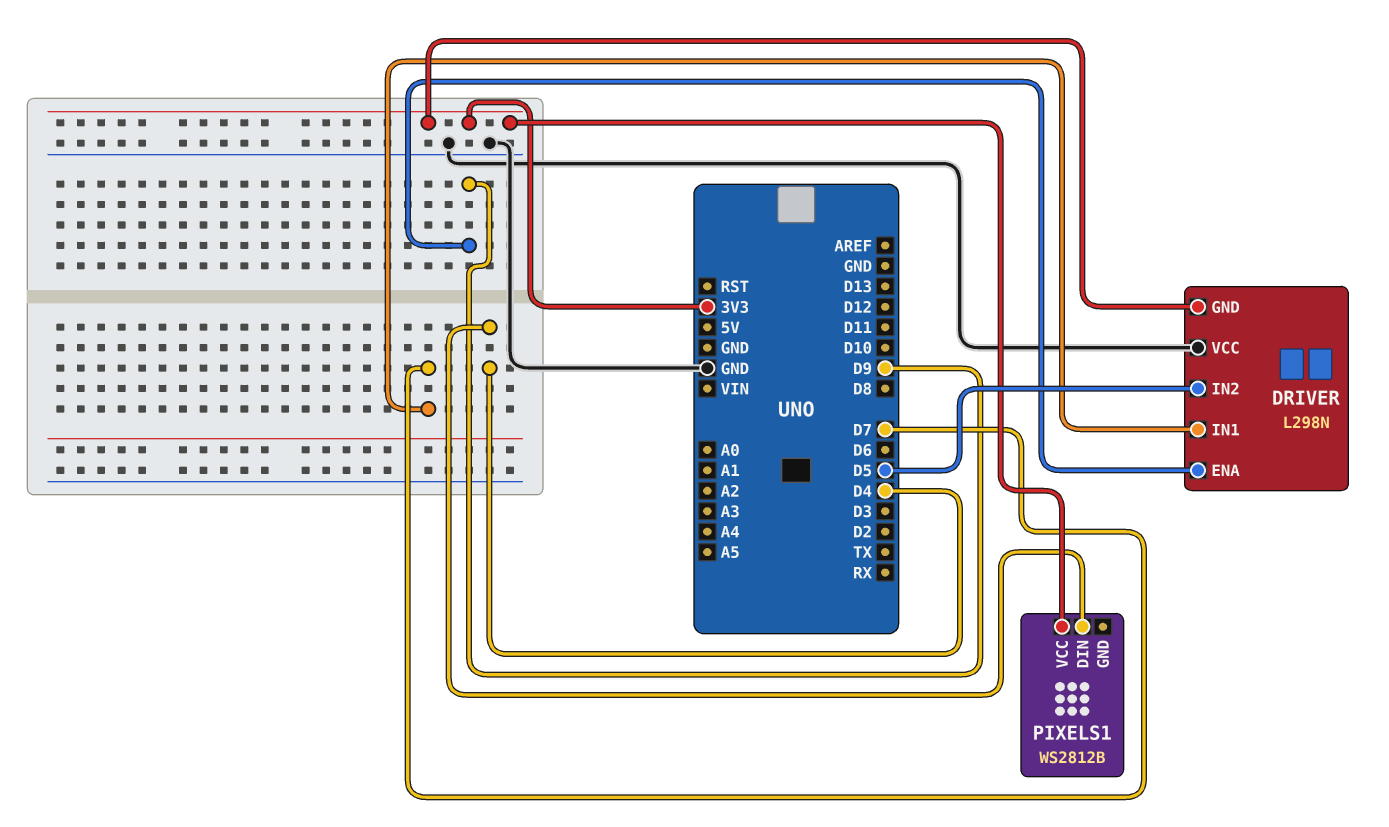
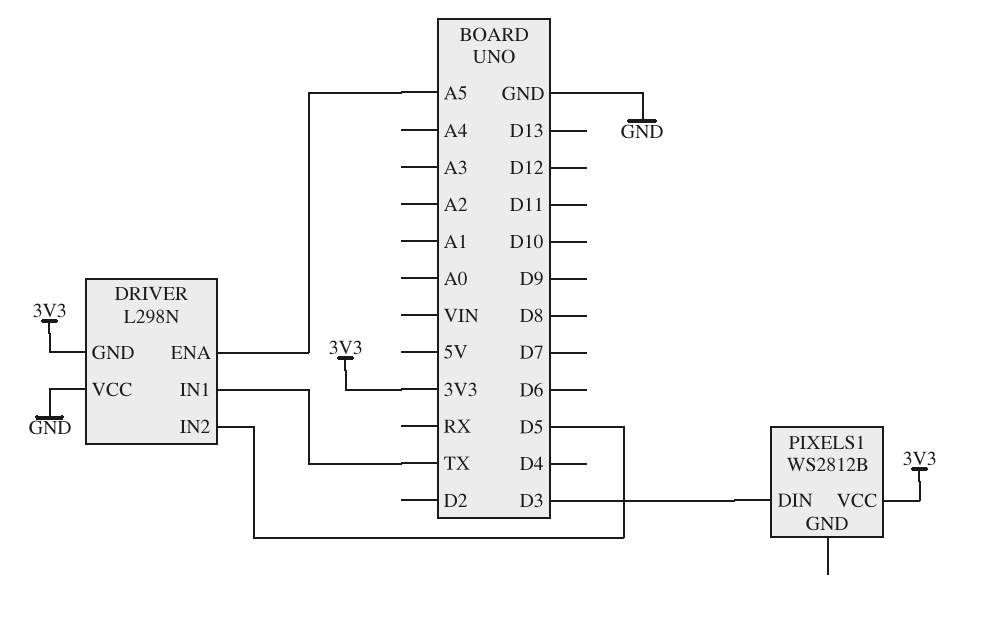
DRIVER pin ENA: D9 -> A5
DRIVER pin IN1: D7 -> TX
PIXELS1 pin DIN: D4 -> D3

